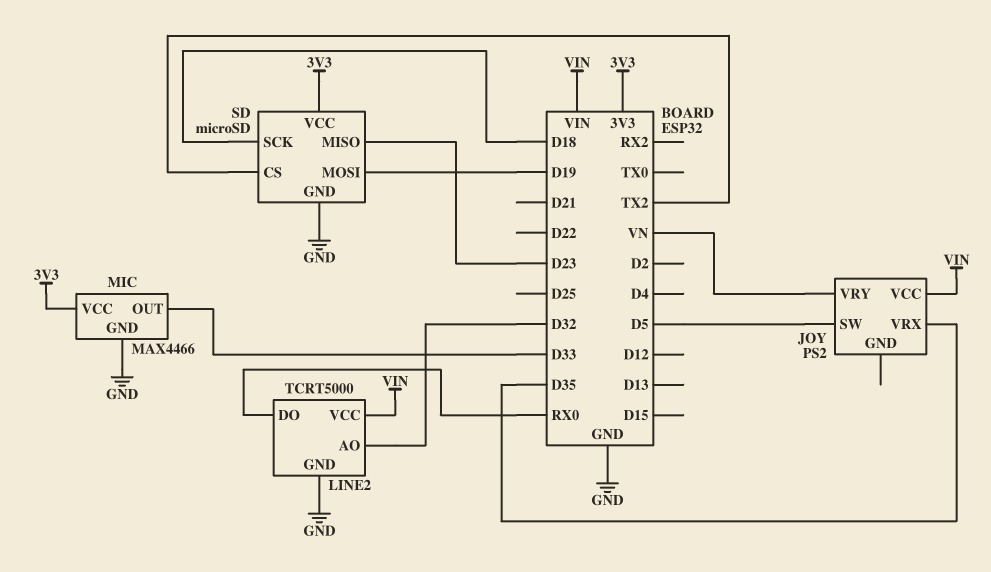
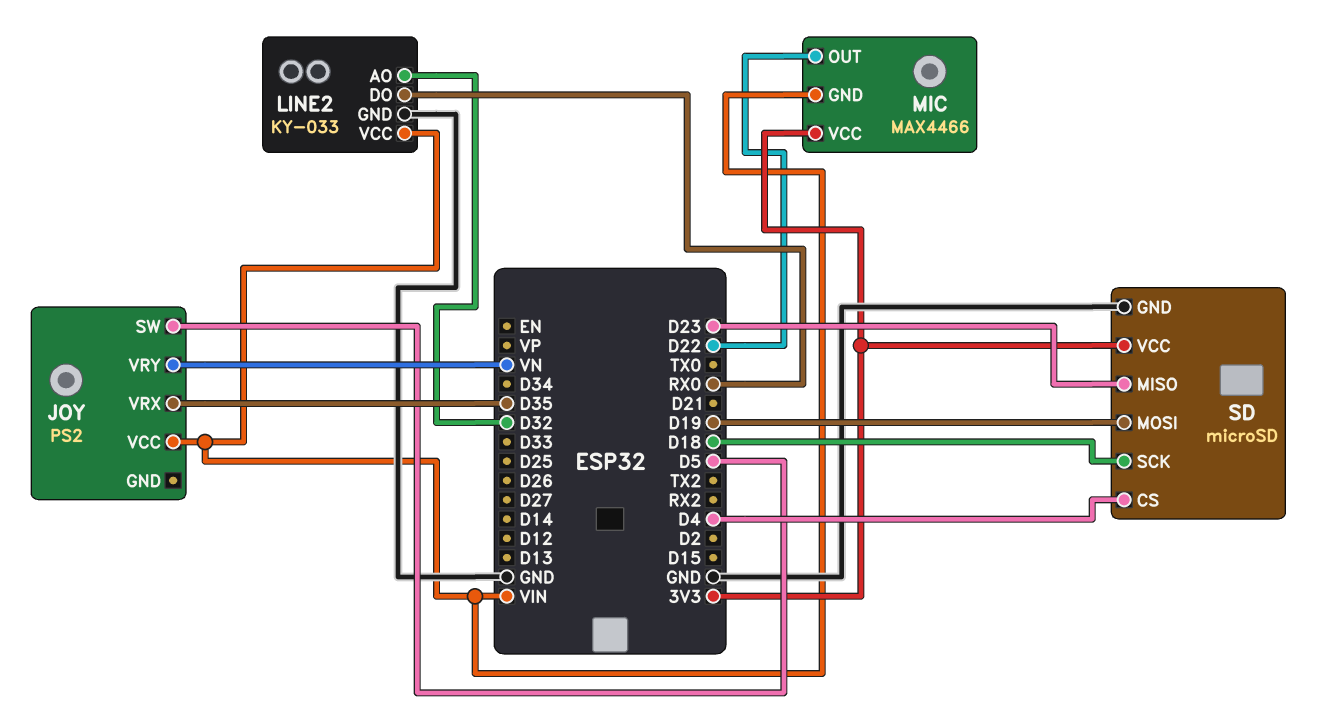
LINE2: TCRT5000 -> KY-033
MIC pin GND: GND -> VIN
MIC pin OUT: D33 -> D22
SD pin CS: TX2 -> D4

